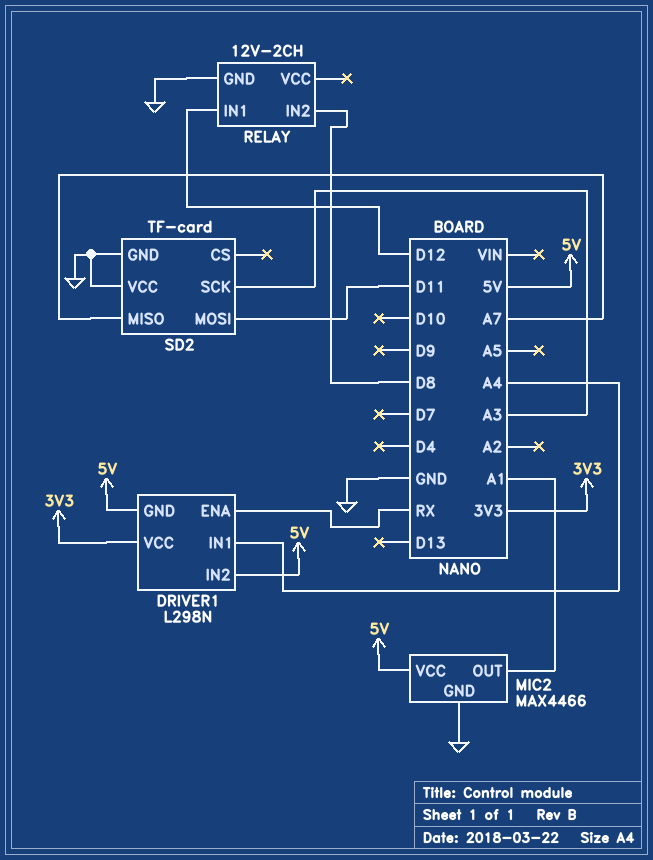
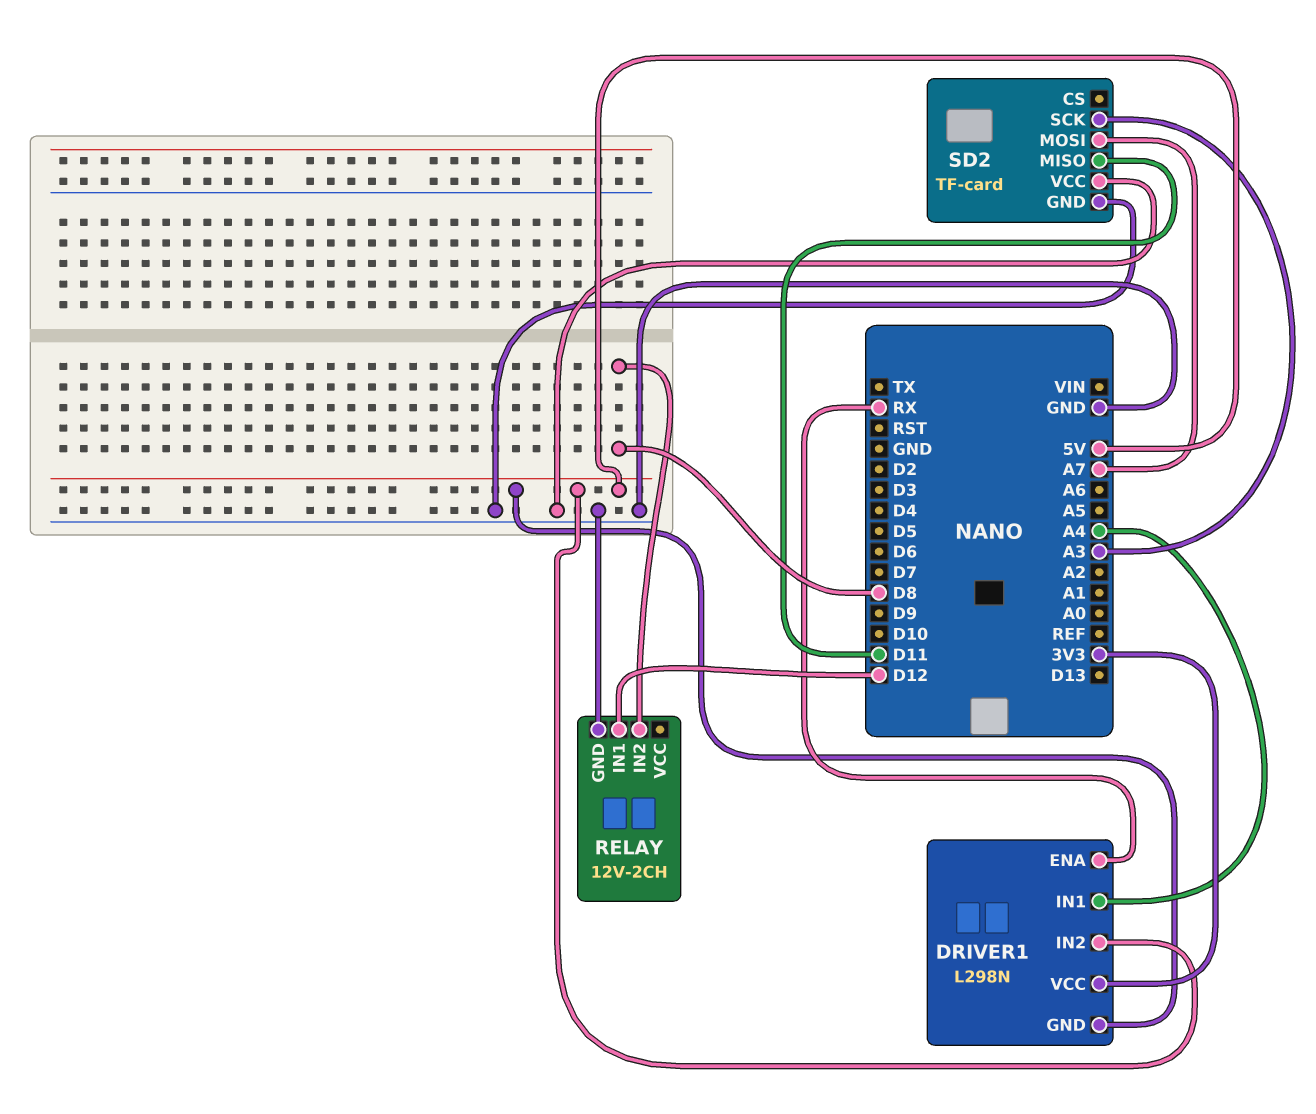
MIC2: MAX4466 -> none
MIC2 pin GND: GND -> none
MIC2 pin OUT: A1 -> none
MIC2 pin VCC: 5V -> none
SD2 pin MISO: A7 -> D11
SD2 pin MOSI: D11 -> A7

